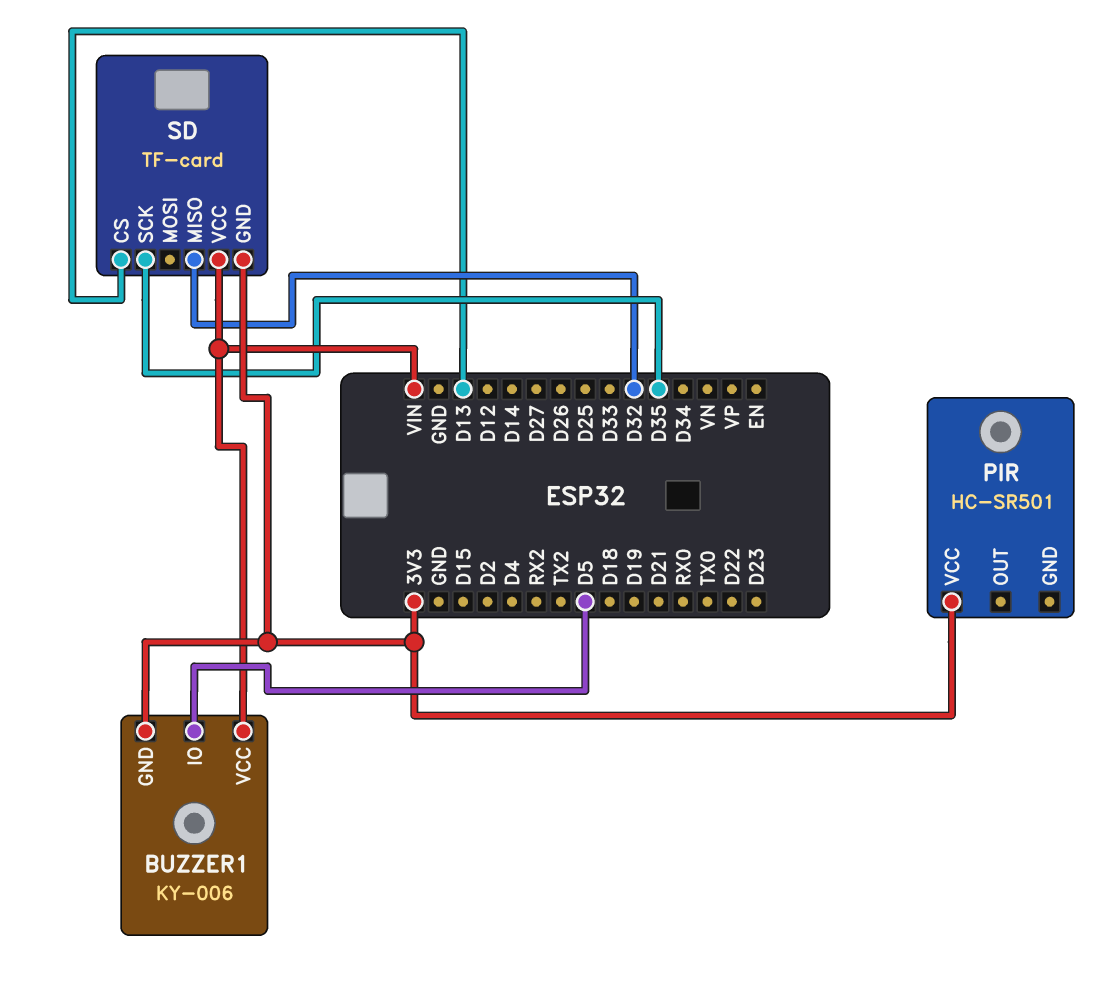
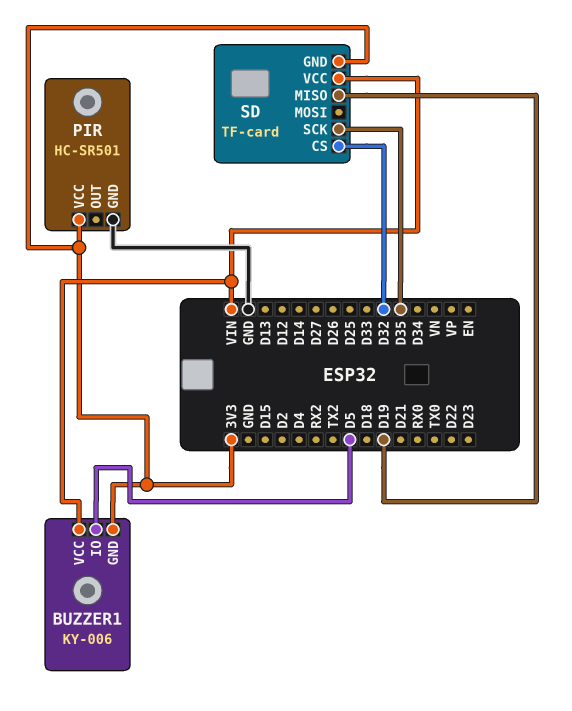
PIR pin GND: none -> GND
SD pin CS: D13 -> D32
SD pin MISO: D32 -> D19

